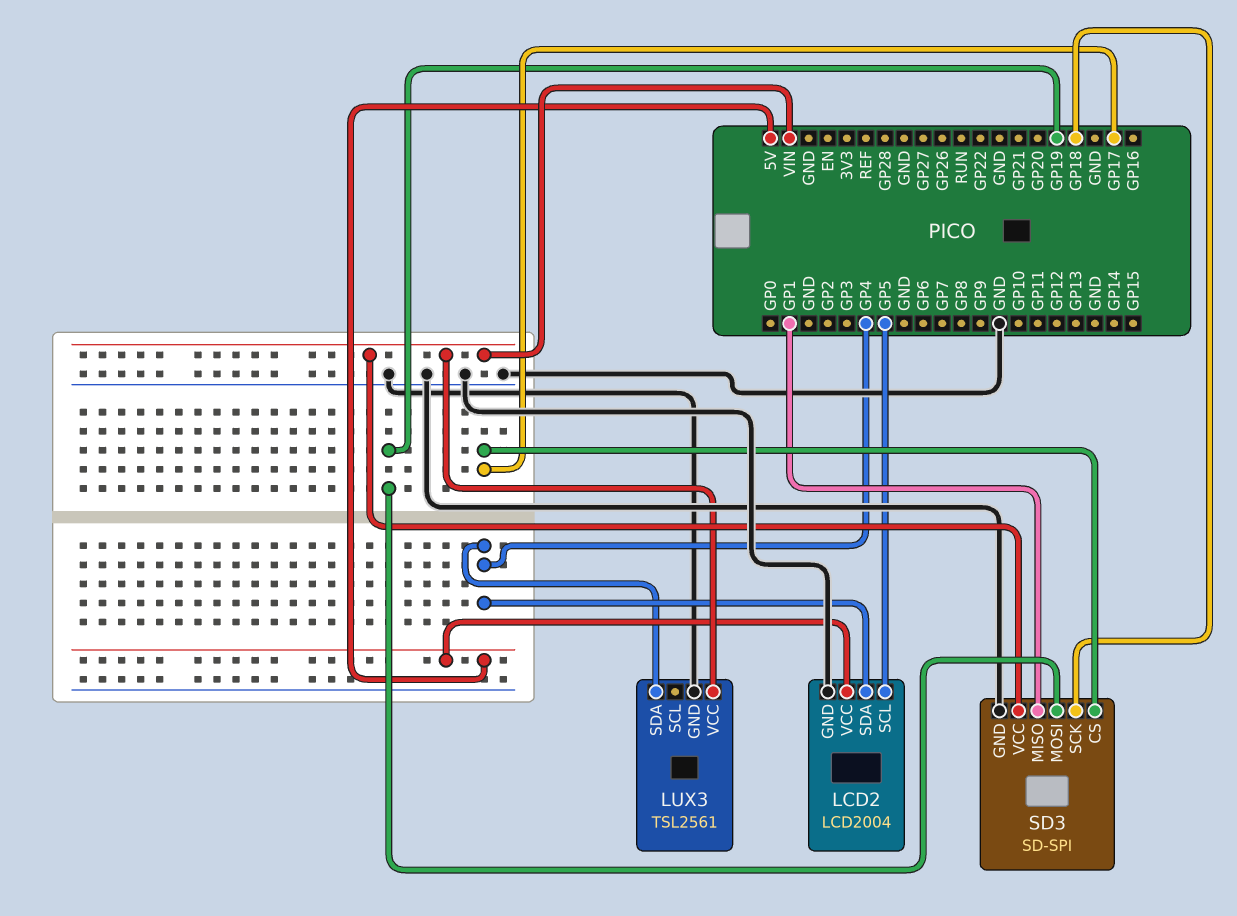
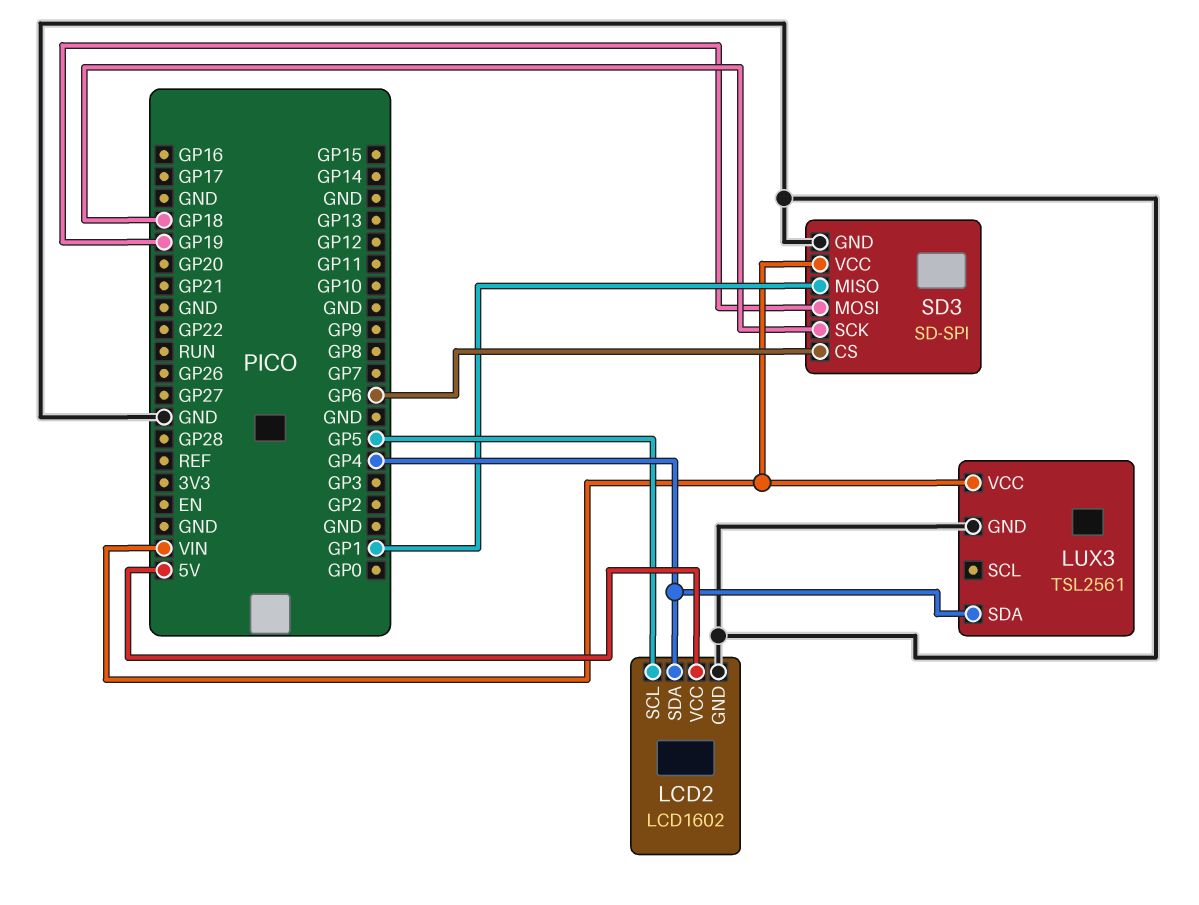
LCD2: LCD2004 -> LCD1602
SD3 pin CS: GP17 -> GP6

